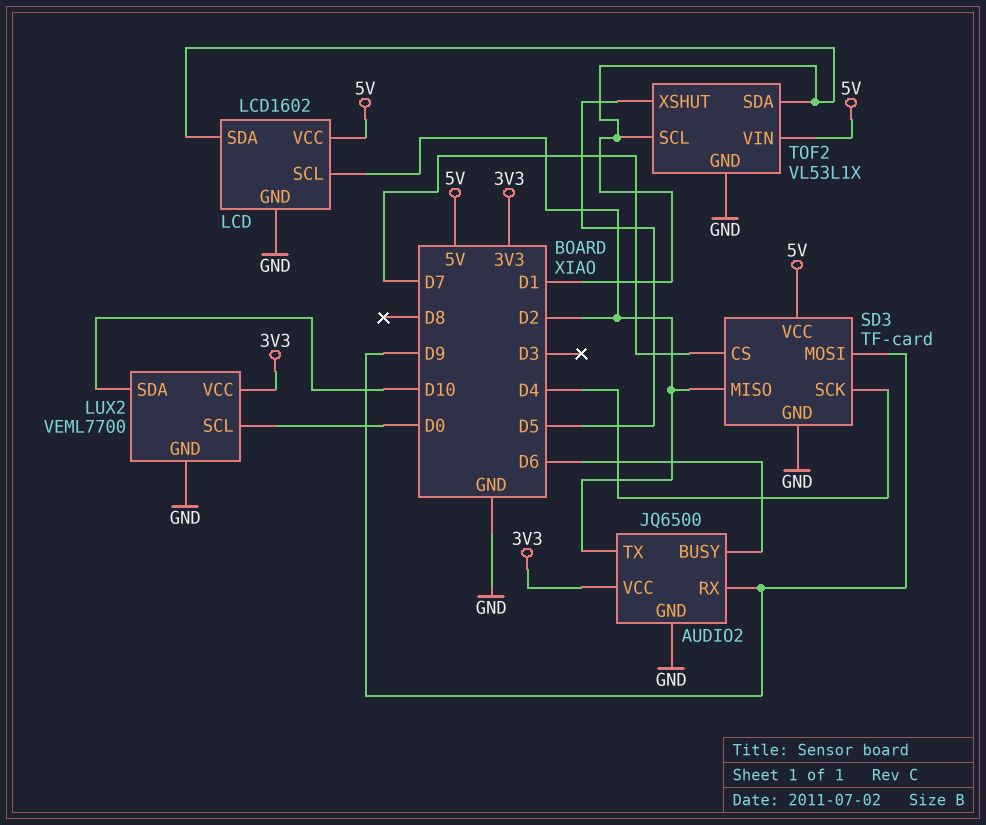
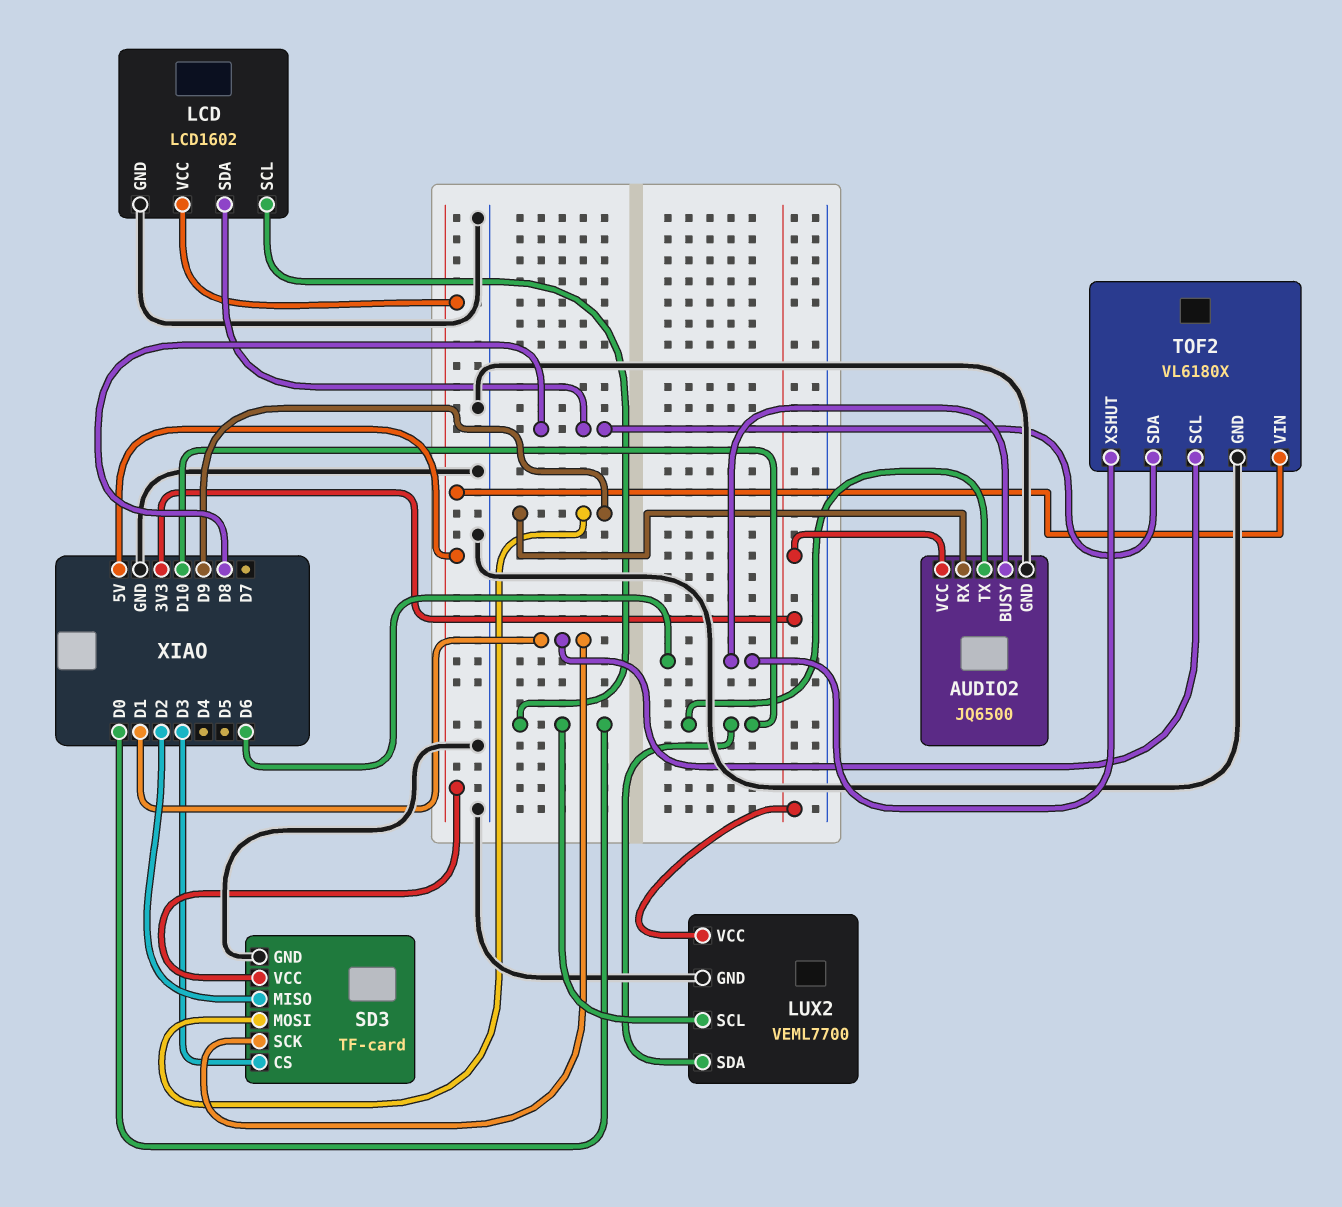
AUDIO2 pin TX: D2 -> D10
LCD pin SCL: D2 -> D0
LCD pin SDA: D1 -> D8
SD3 pin CS: D7 -> D3
SD3 pin SCK: D4 -> D1
TOF2: VL53L1X -> VL6180X
TOF2 pin SDA: D1 -> D8
TOF2 pin XSHUT: D5 -> D6

